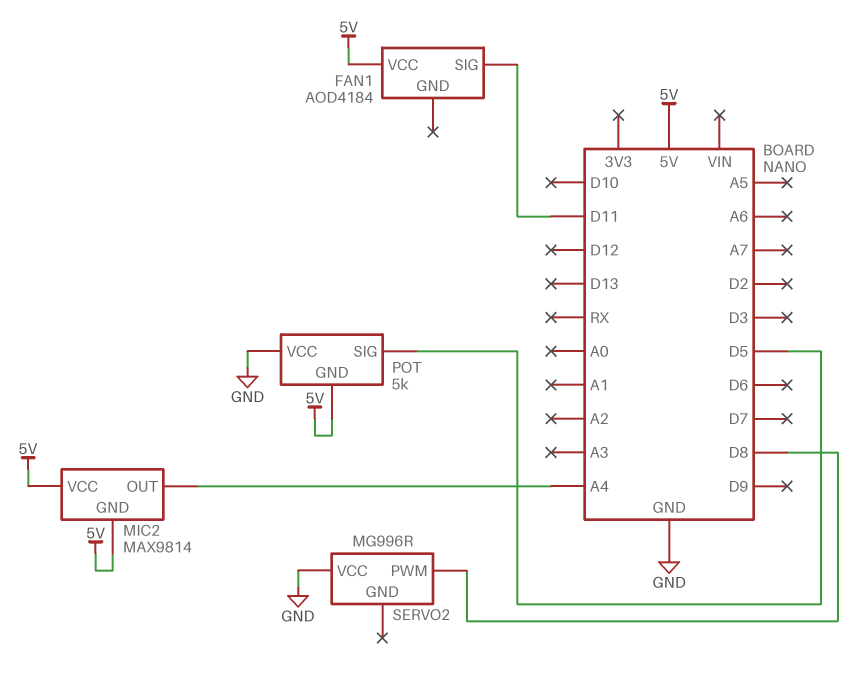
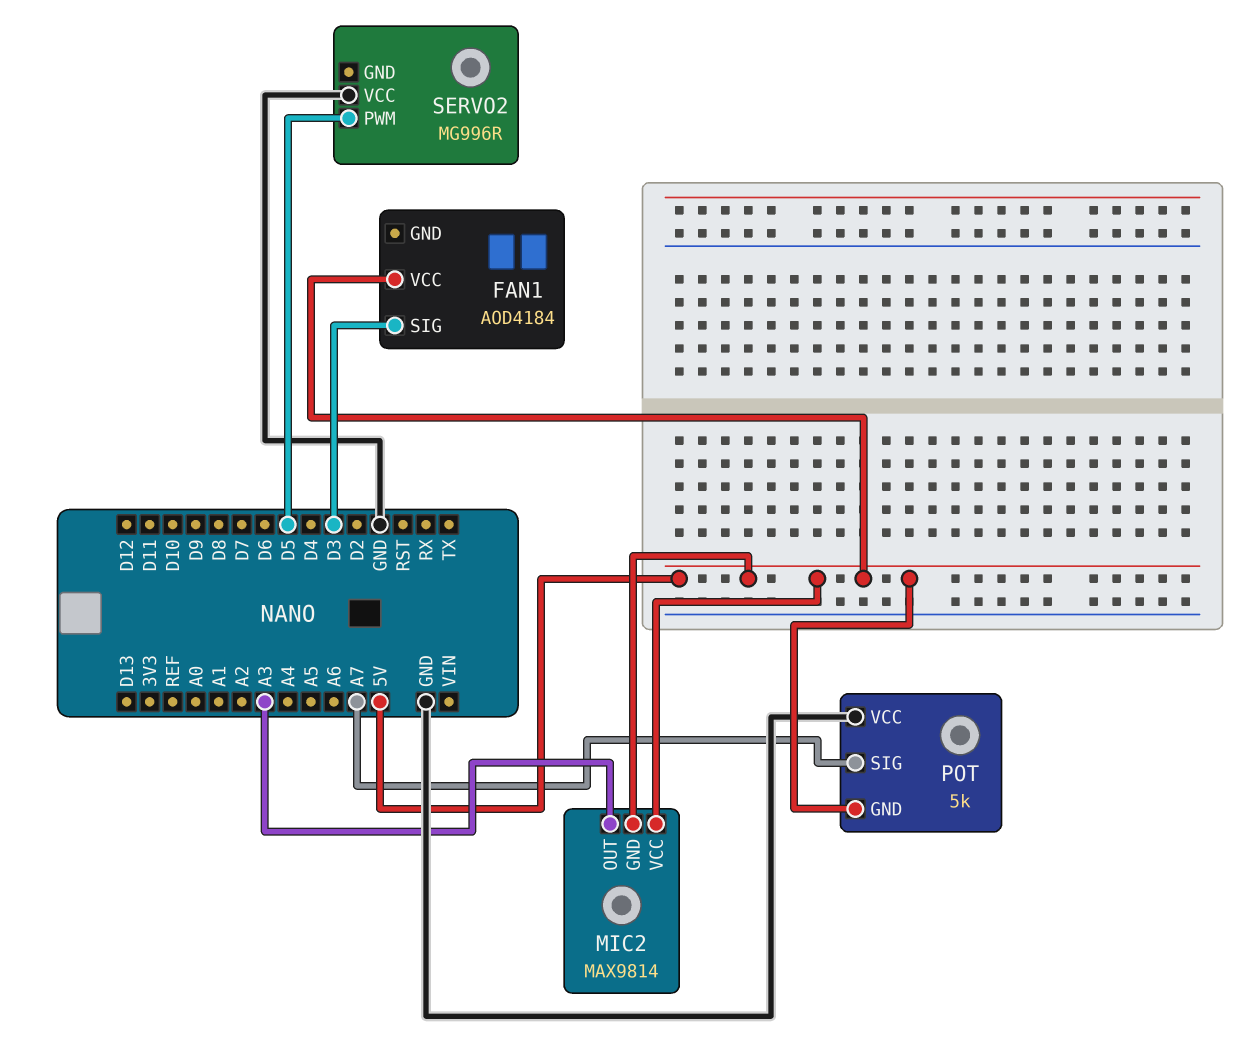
FAN1 pin SIG: D11 -> D3
MIC2 pin OUT: A4 -> A3
POT pin SIG: D5 -> A7
SERVO2 pin PWM: D8 -> D5

